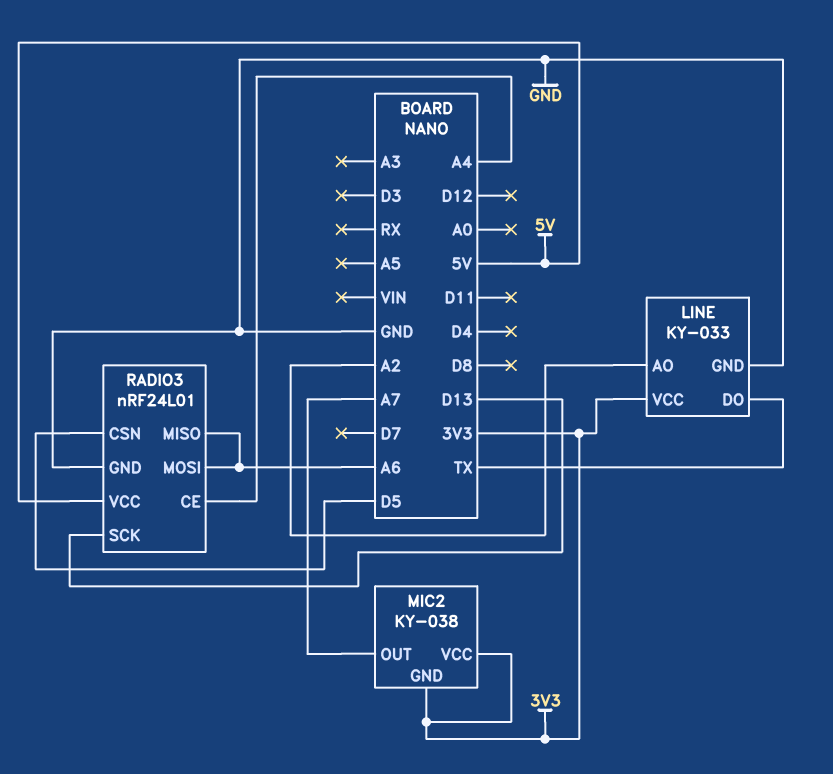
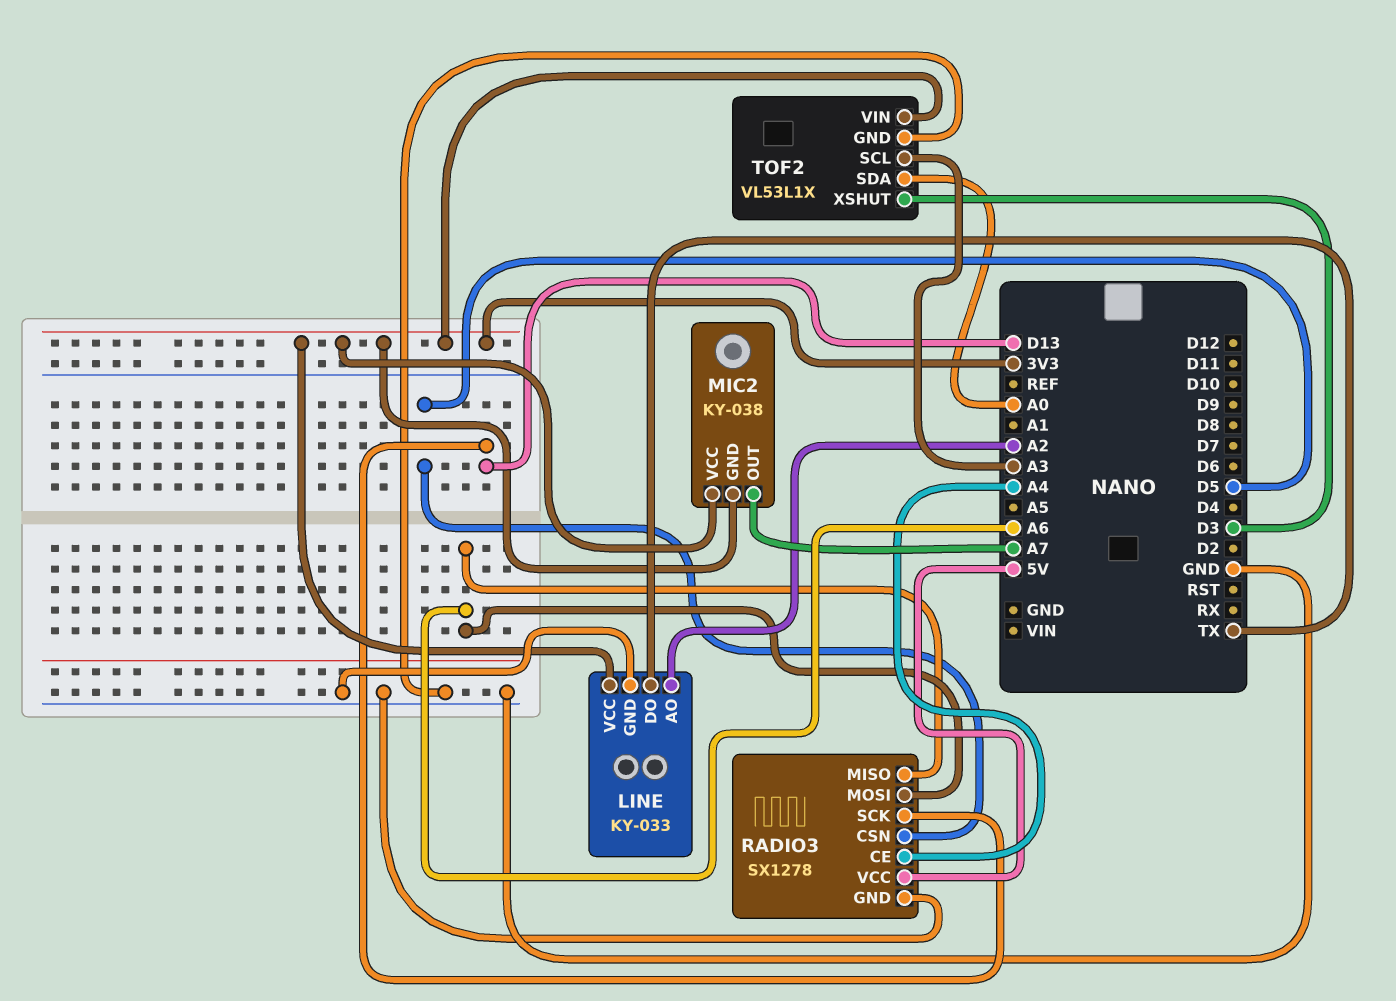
RADIO3: nRF24L01 -> SX1278
TOF2: none -> VL53L1X
TOF2 pin GND: none -> GND
TOF2 pin SCL: none -> A3
TOF2 pin SDA: none -> A0
TOF2 pin VIN: none -> 3V3
TOF2 pin XSHUT: none -> D3

